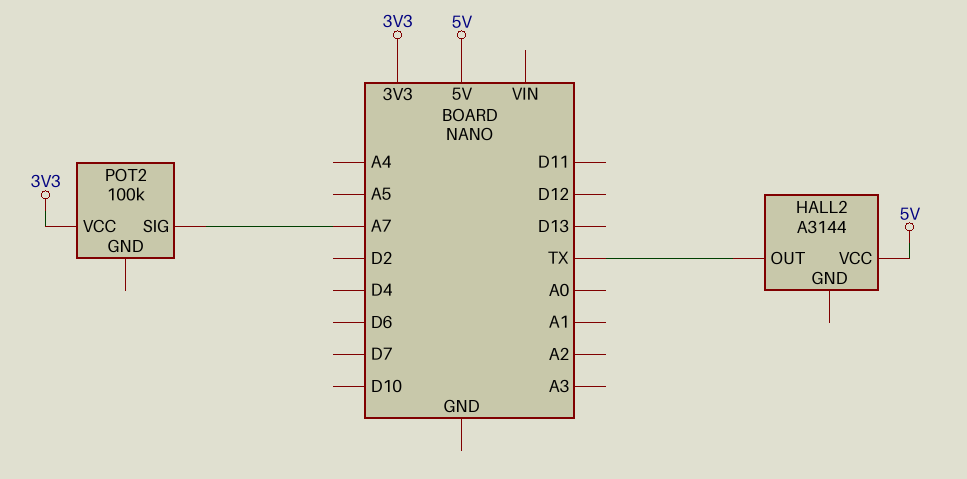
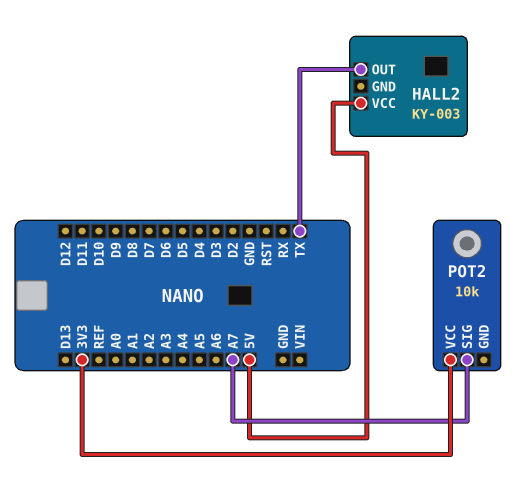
HALL2: A3144 -> KY-003
POT2: 100k -> 10k

